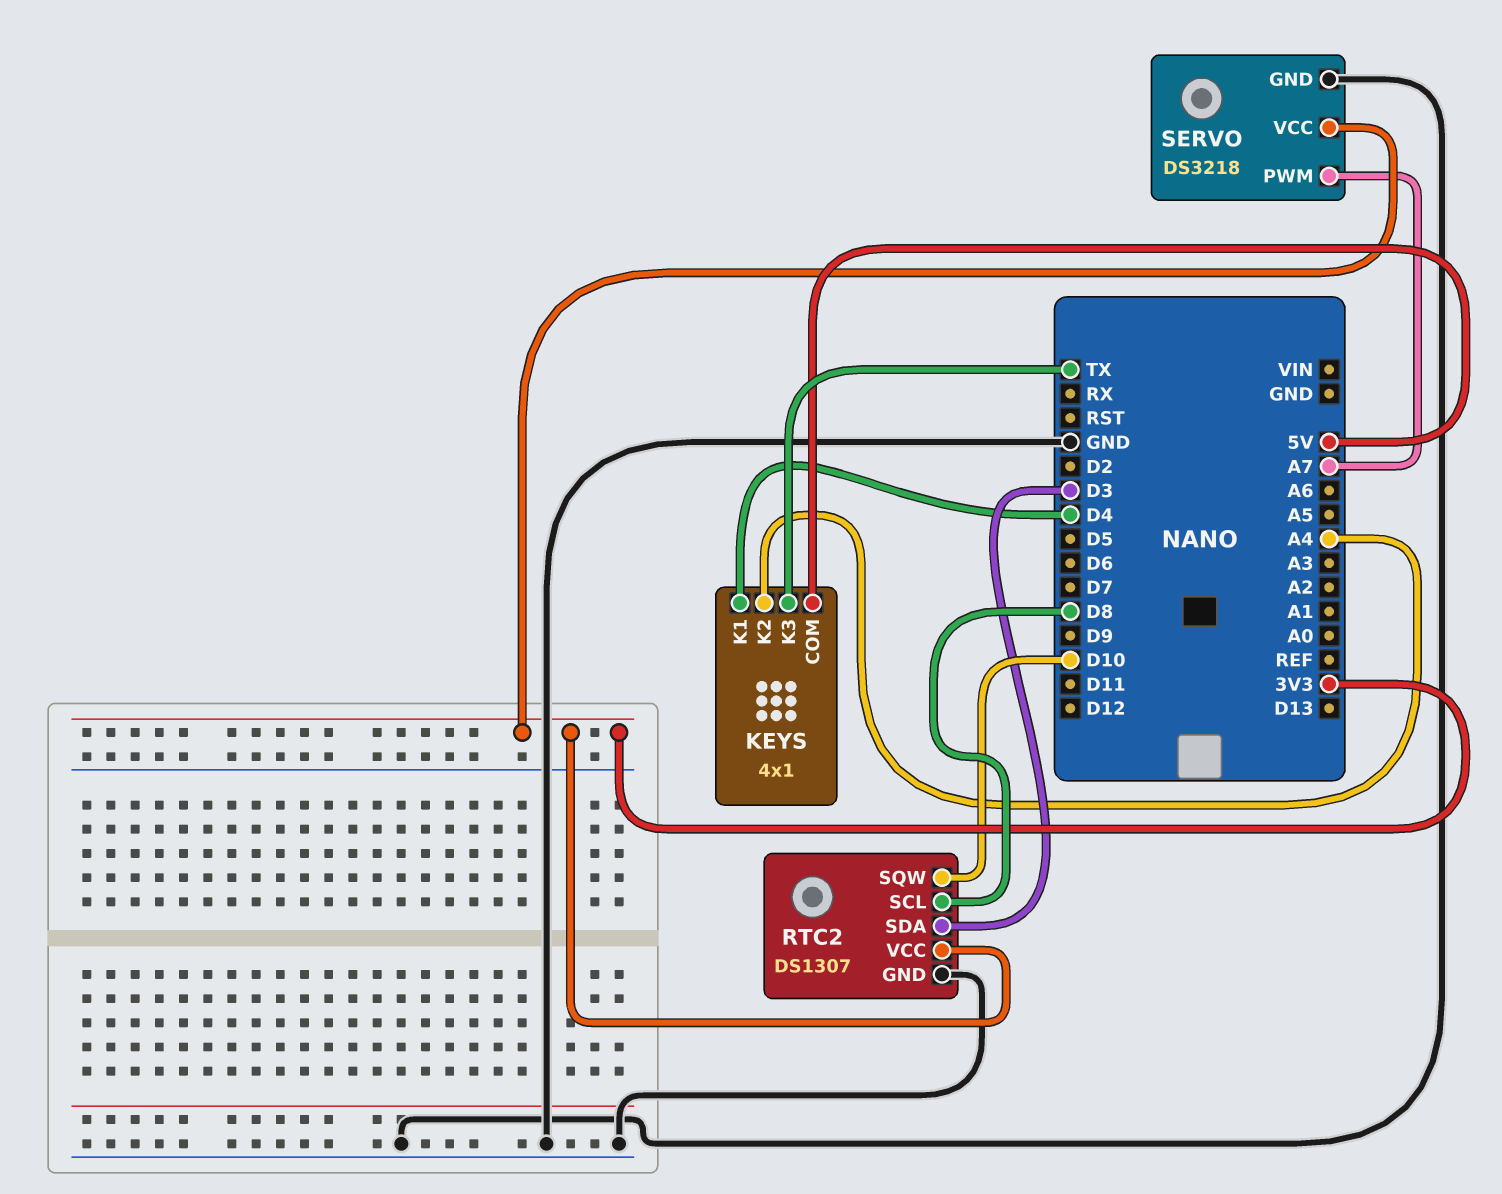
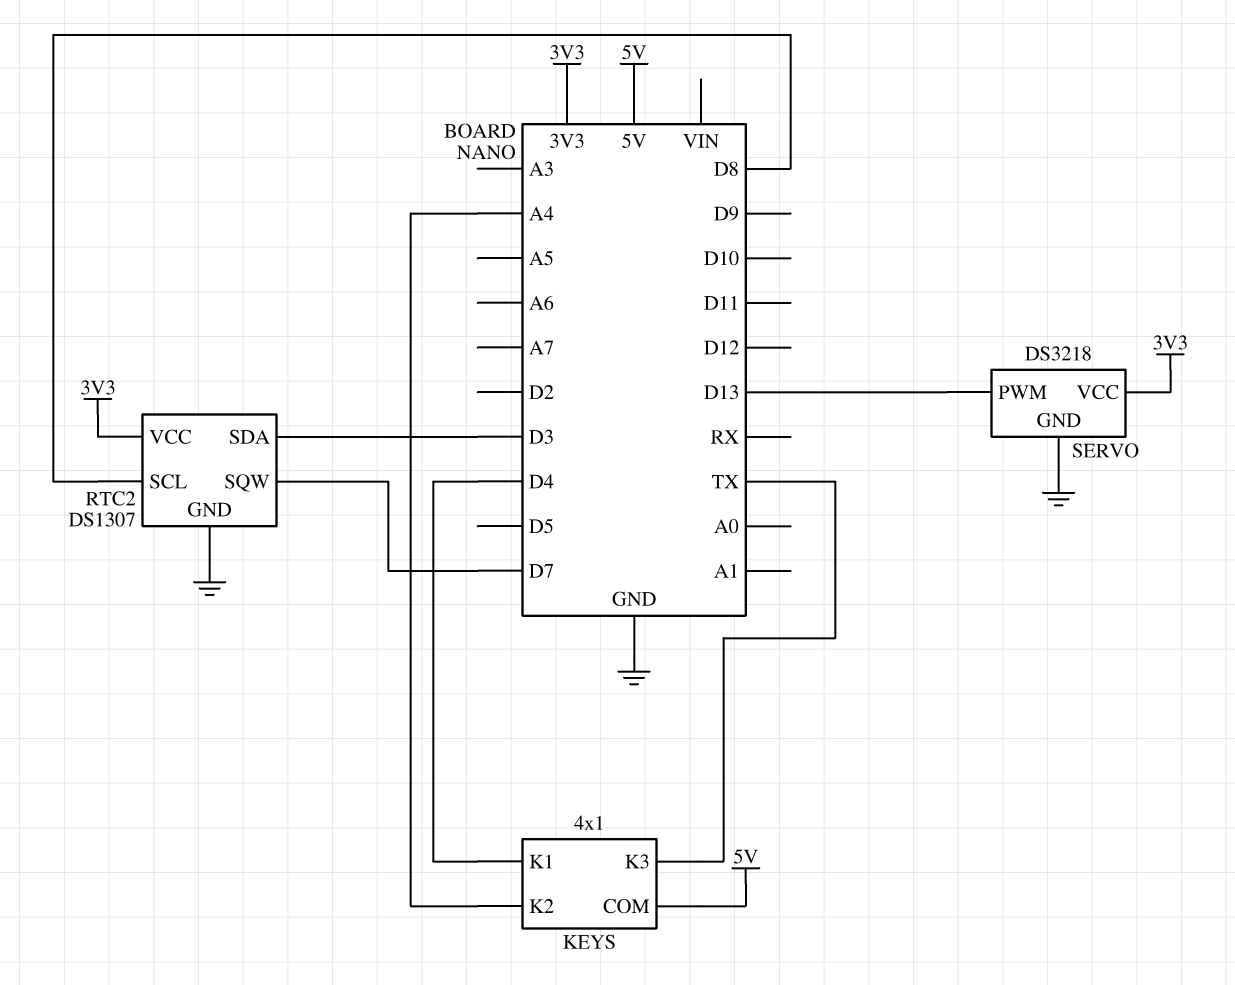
RTC2 pin SQW: D10 -> D7
SERVO pin PWM: A7 -> D13

